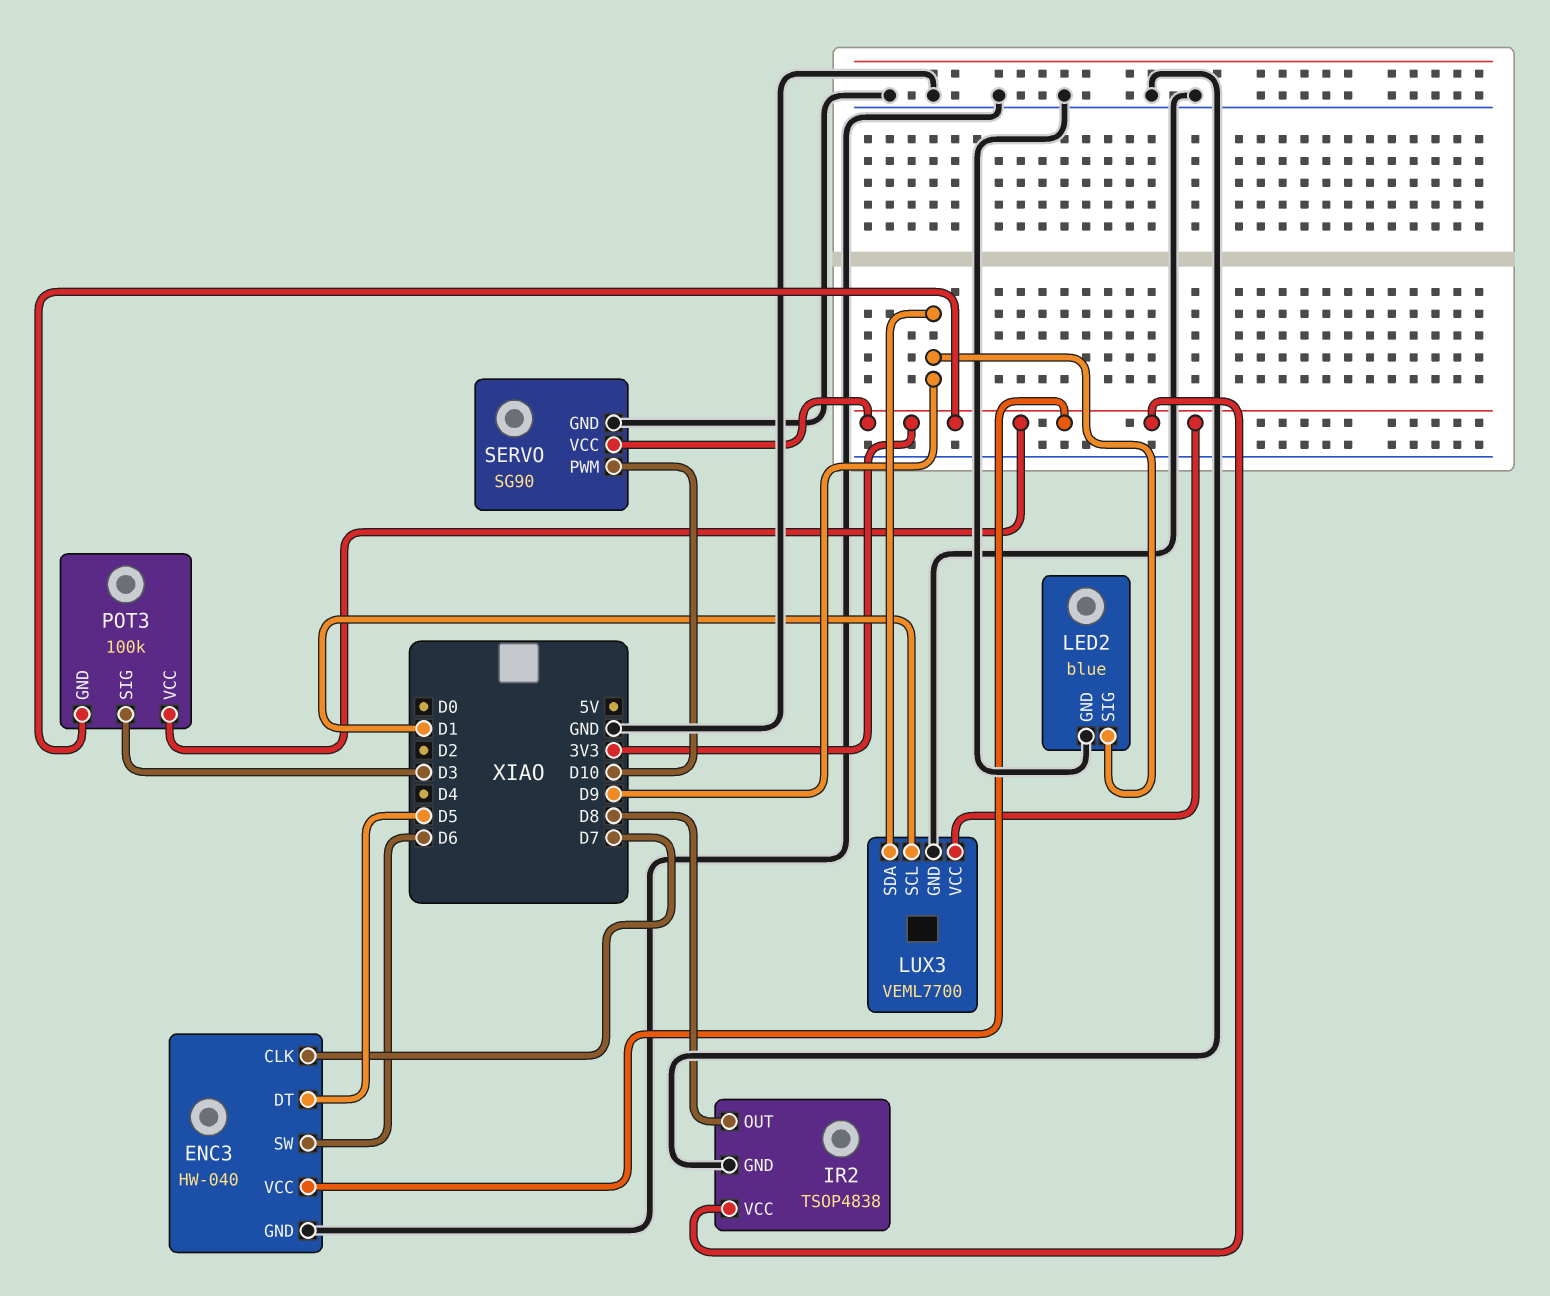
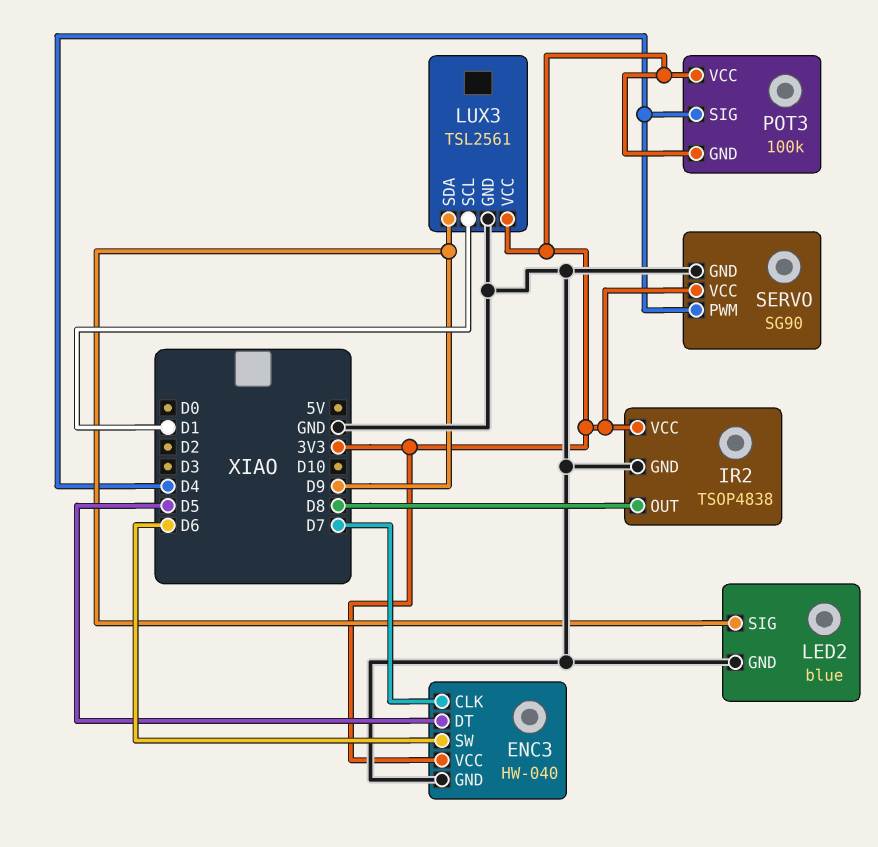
LUX3: VEML7700 -> TSL2561
POT3 pin SIG: D3 -> D4
SERVO pin PWM: D10 -> D4

